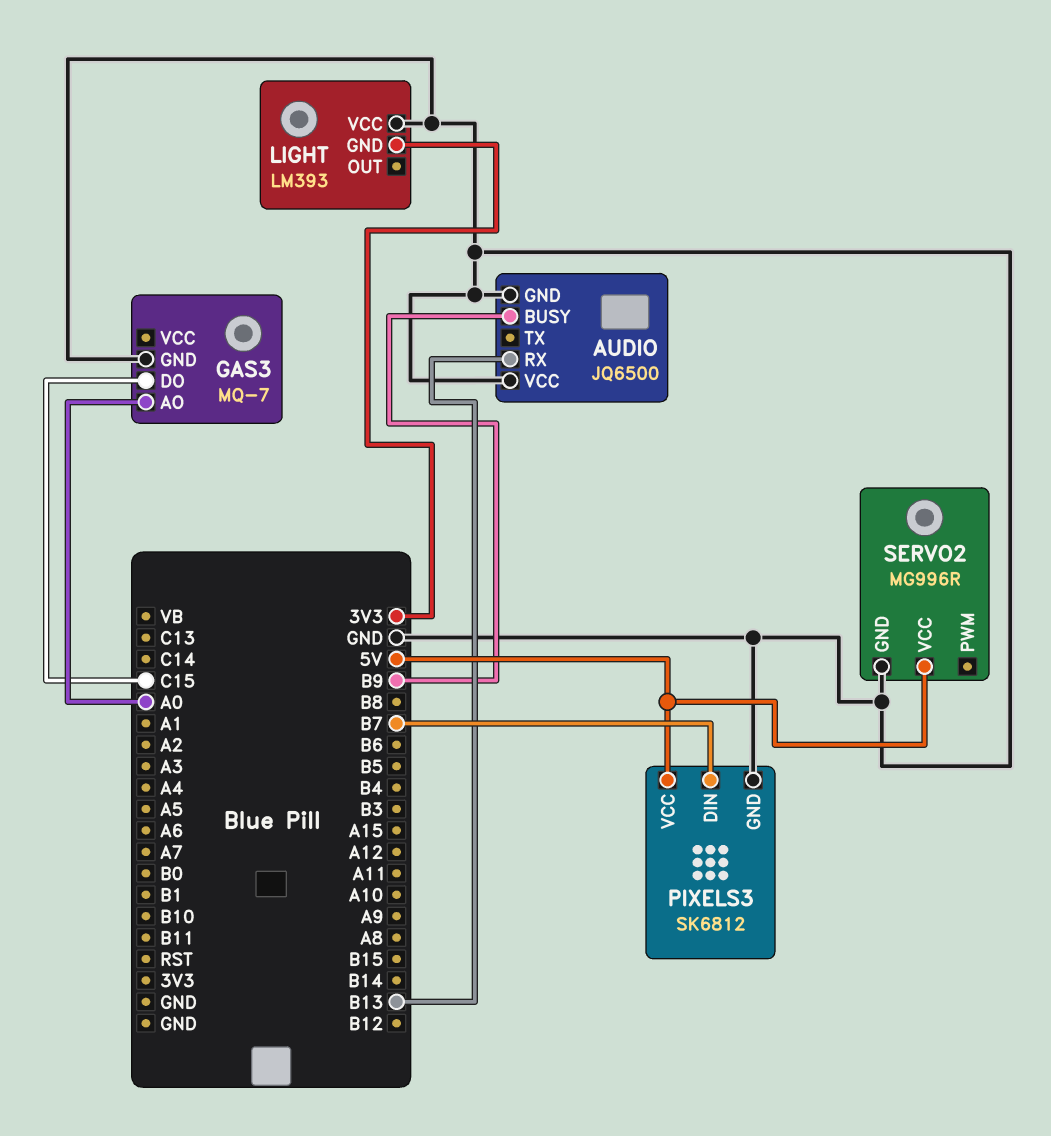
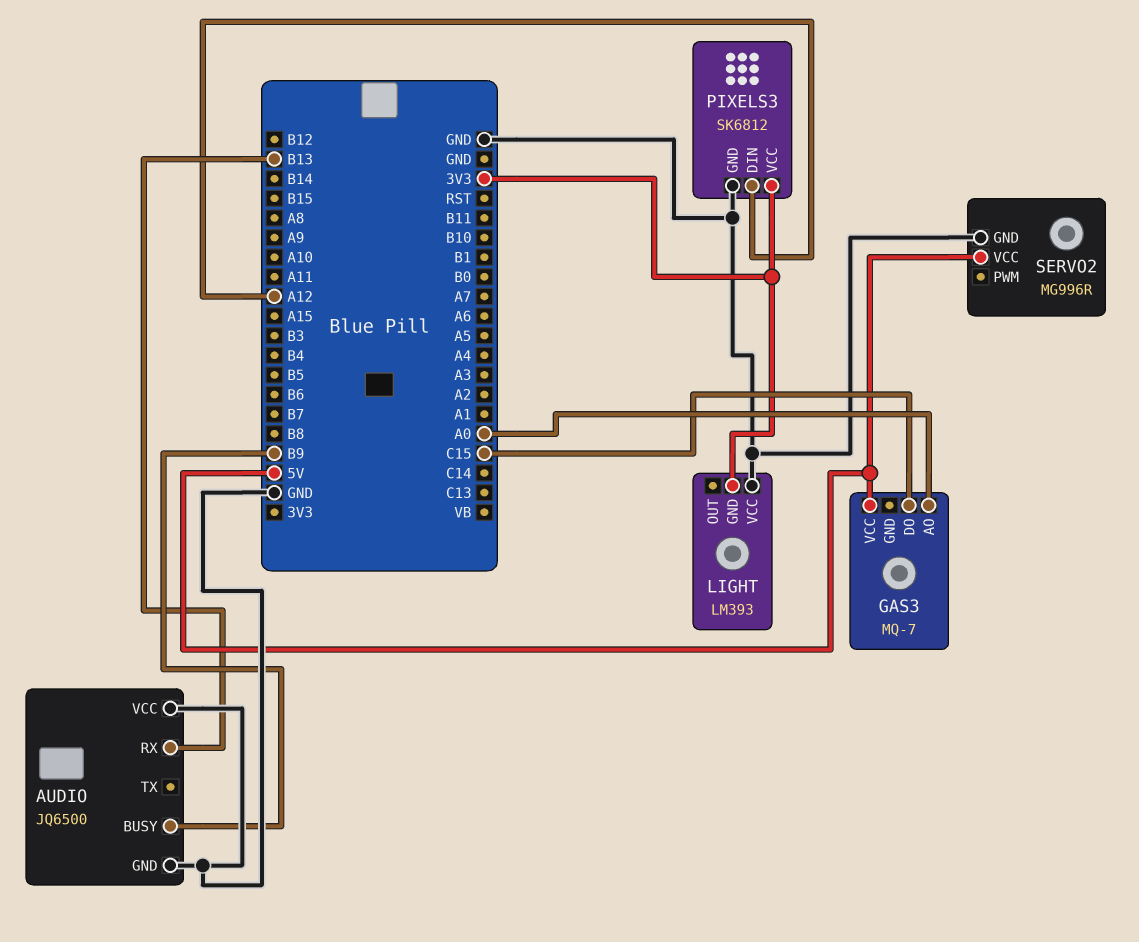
GAS3 pin GND: GND -> none
GAS3 pin VCC: none -> 5V
PIXELS3 pin DIN: B7 -> A12
PIXELS3 pin VCC: 5V -> 3V3

